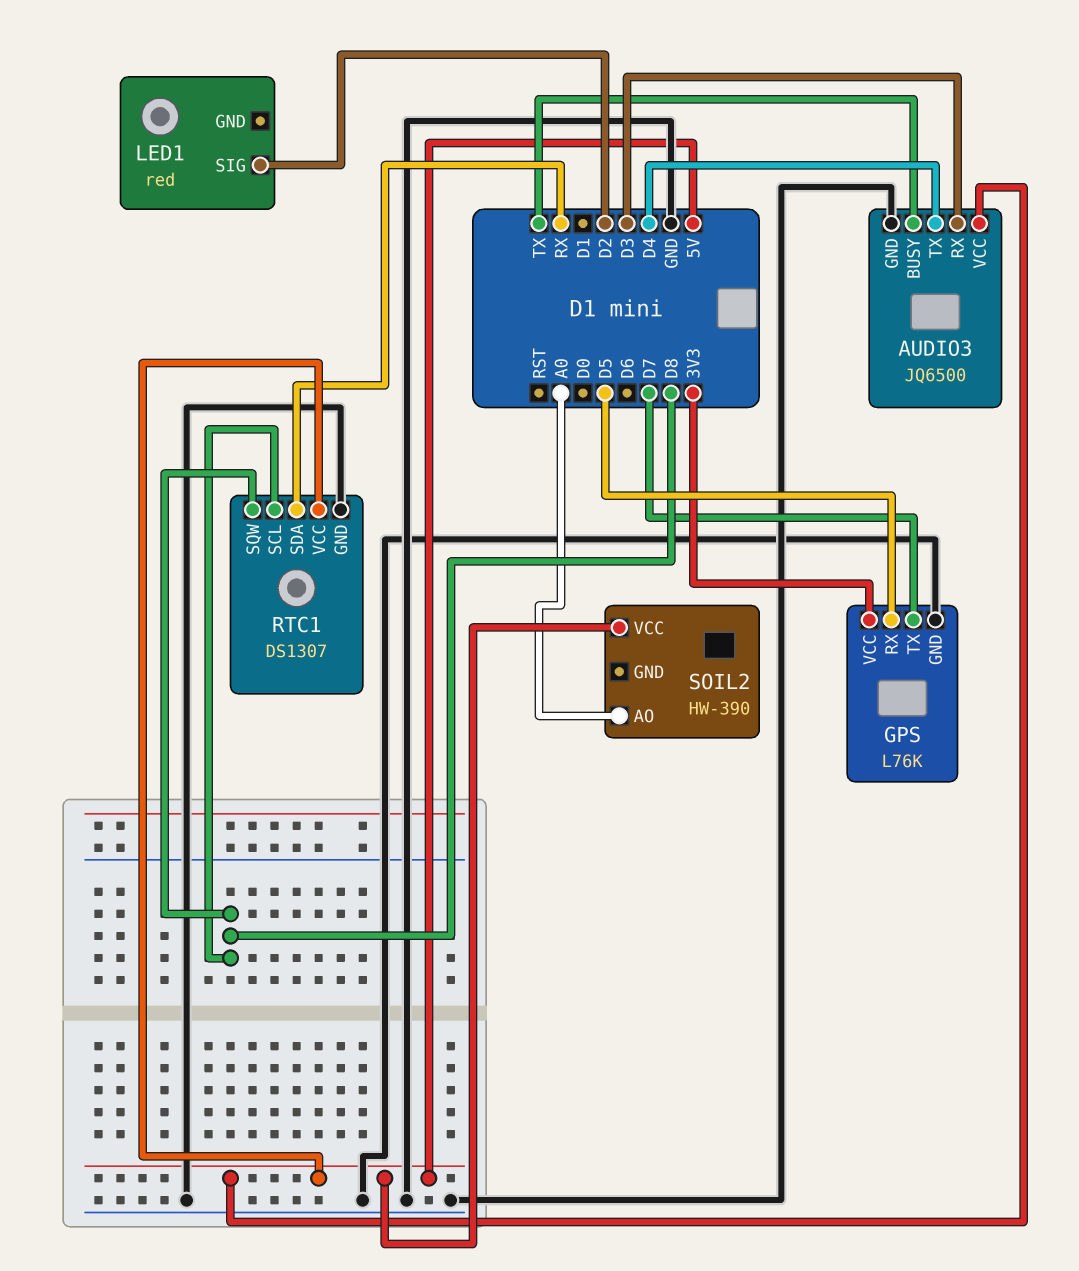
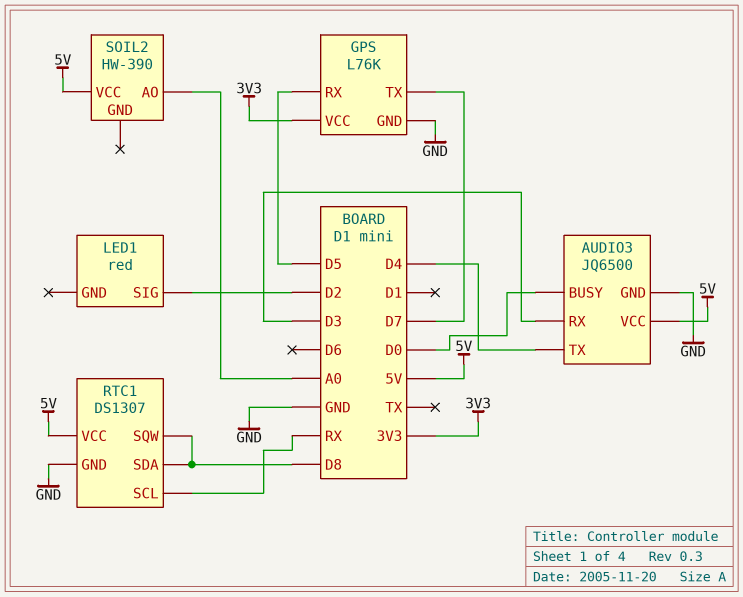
AUDIO3 pin BUSY: TX -> D0
RTC1 pin SCL: D8 -> RX
RTC1 pin SDA: RX -> D8

